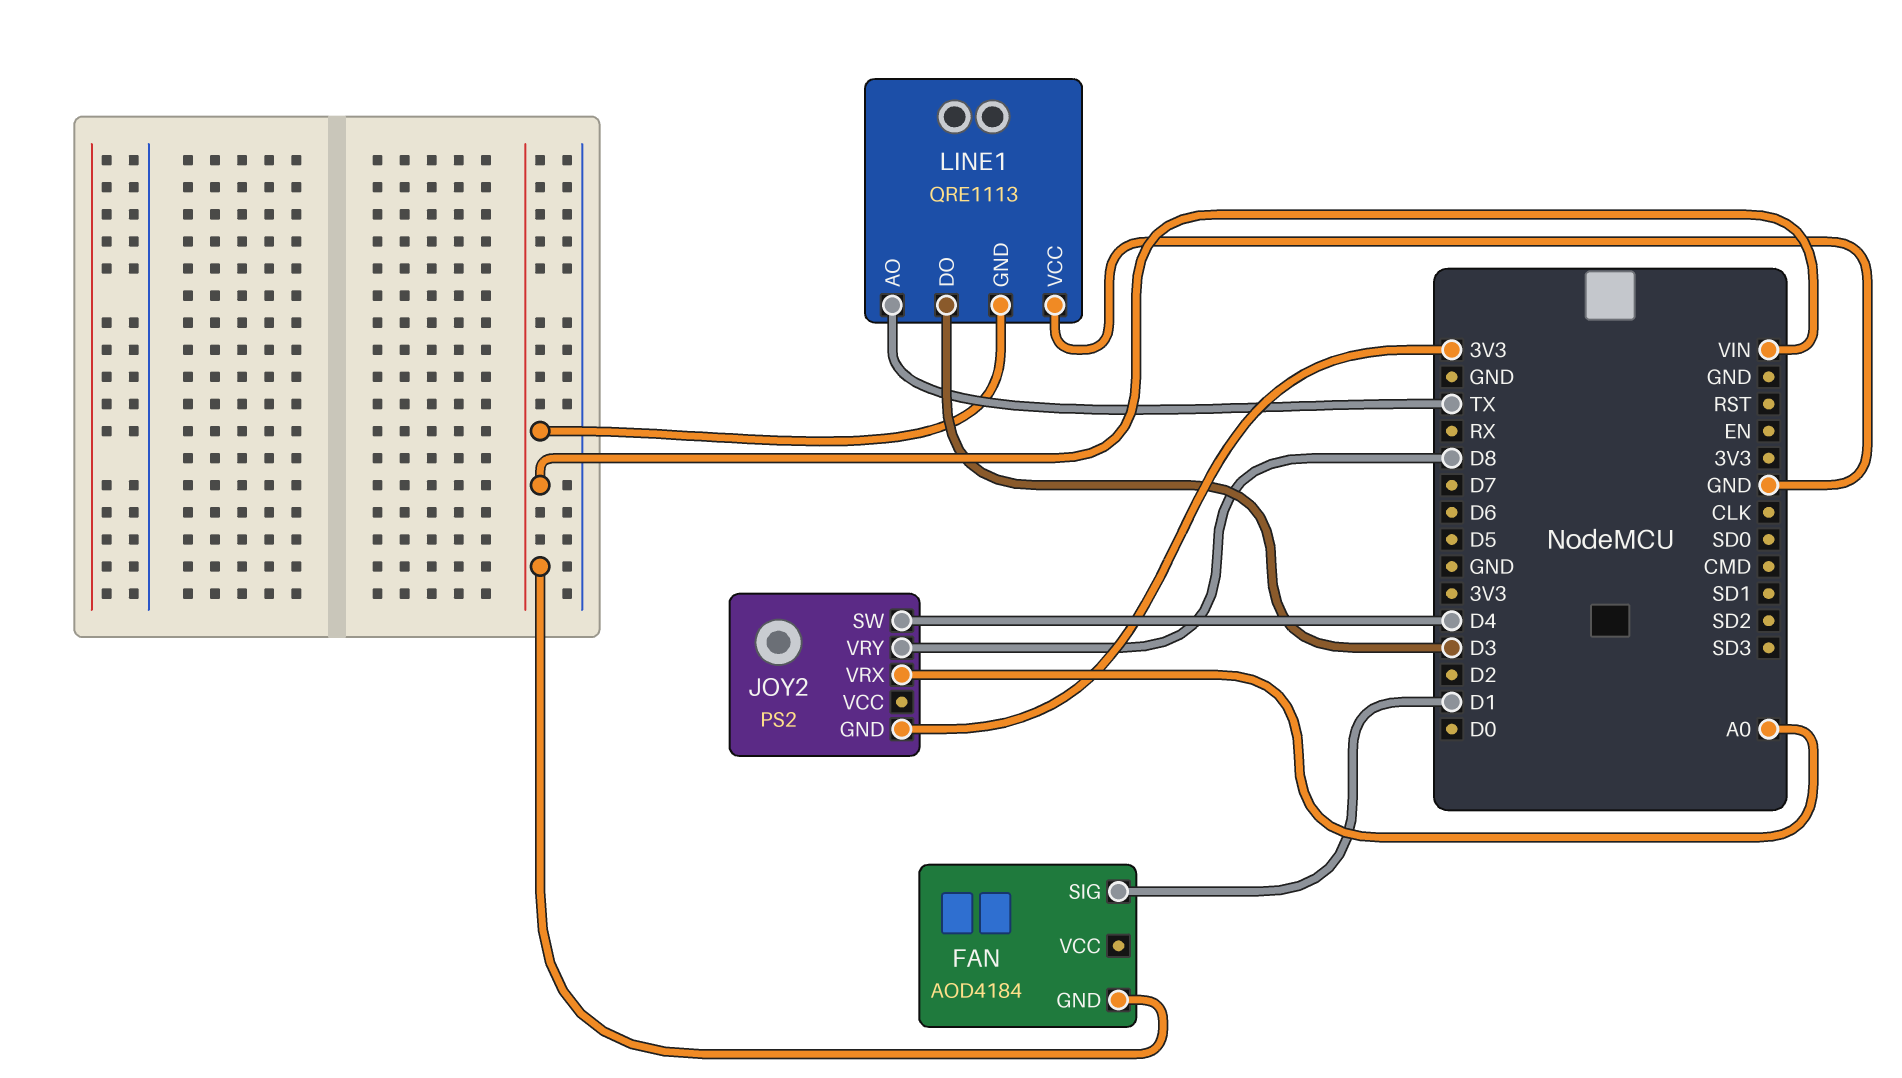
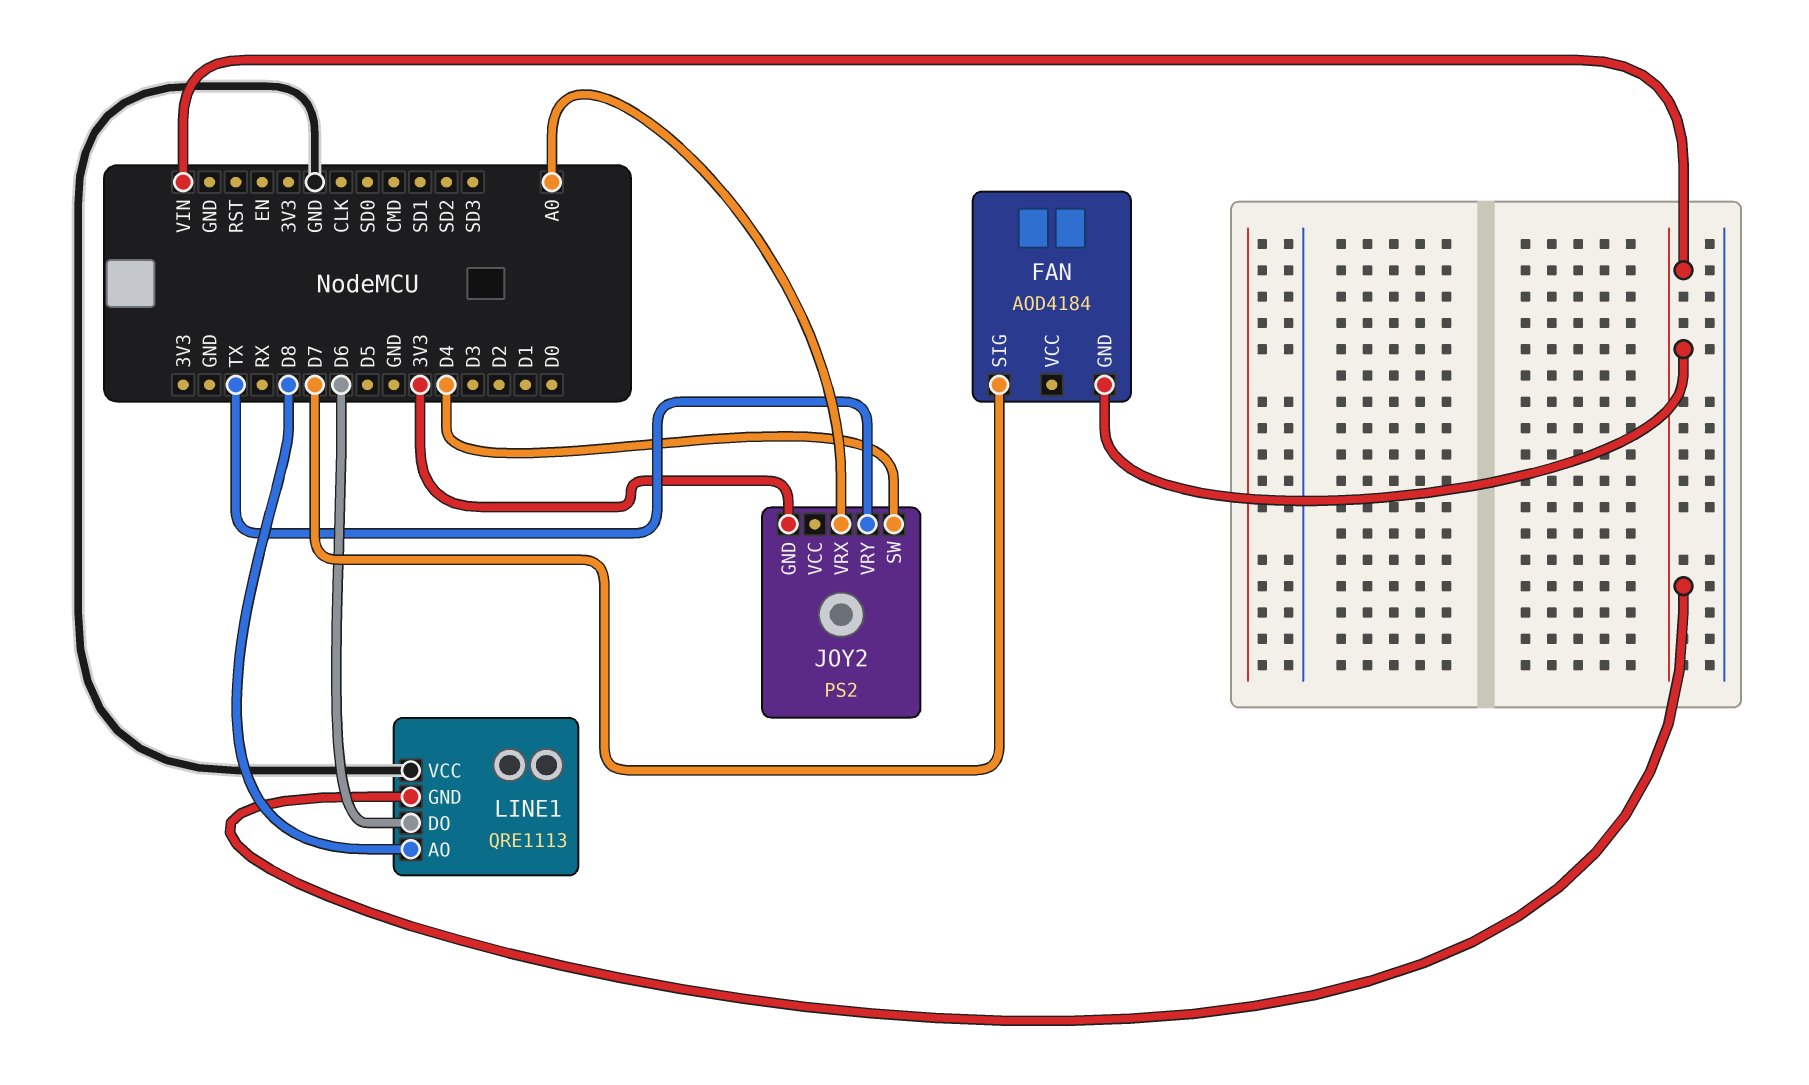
FAN pin SIG: D1 -> D7
JOY2 pin VRY: D8 -> TX
LINE1 pin AO: TX -> D8
LINE1 pin DO: D3 -> D6

